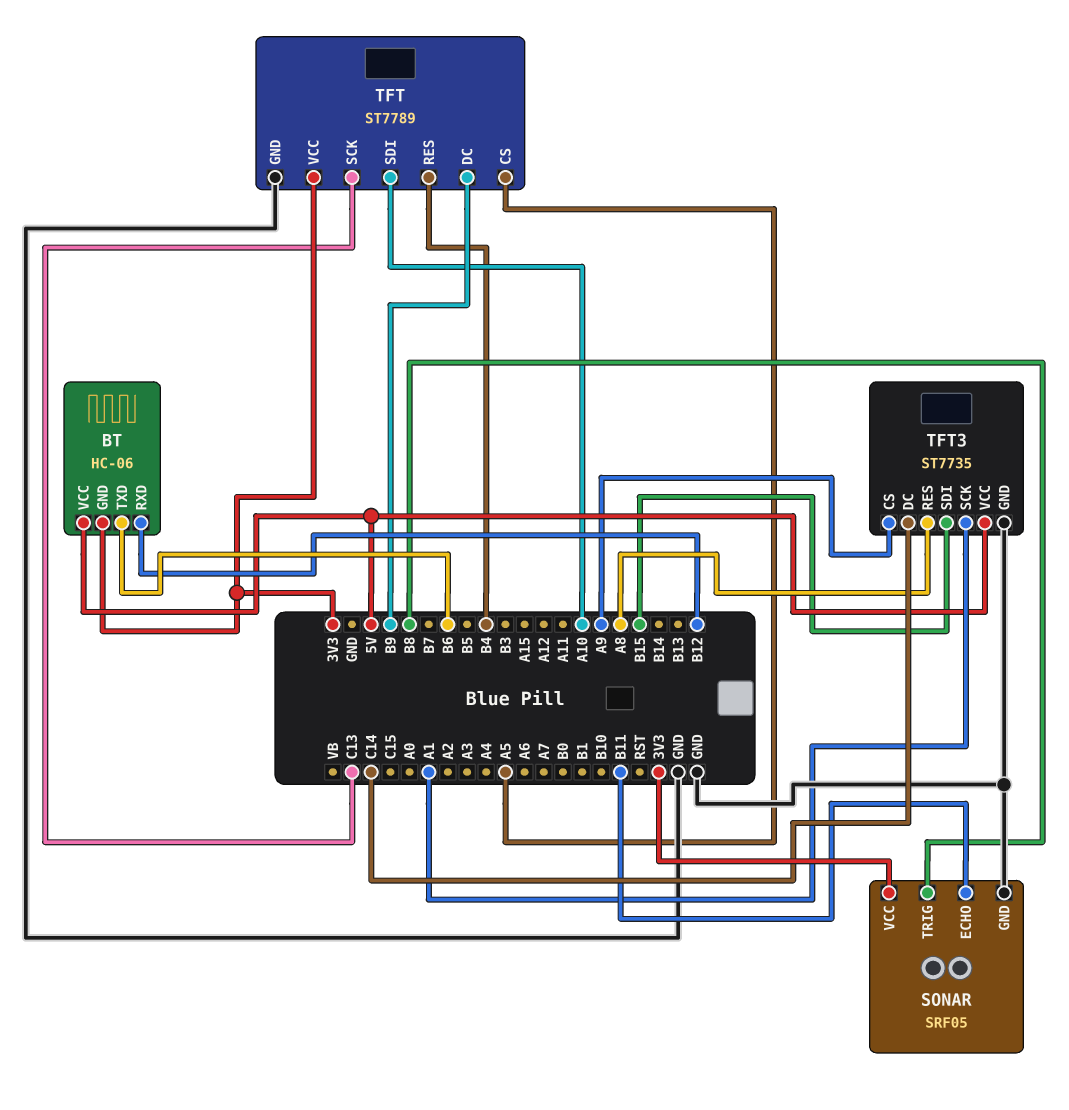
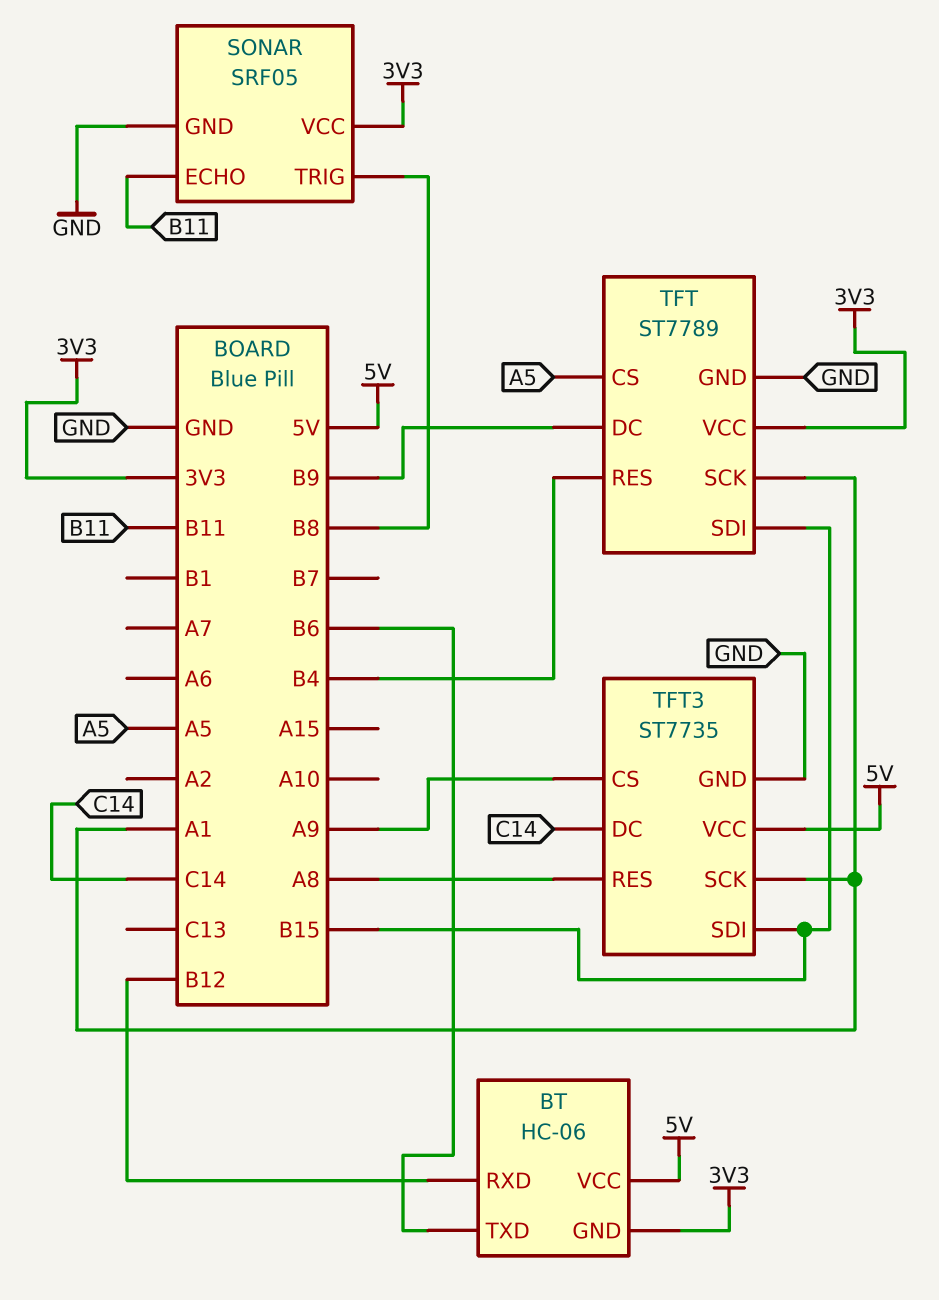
TFT pin SCK: C13 -> A1
TFT pin SDI: A10 -> B15

